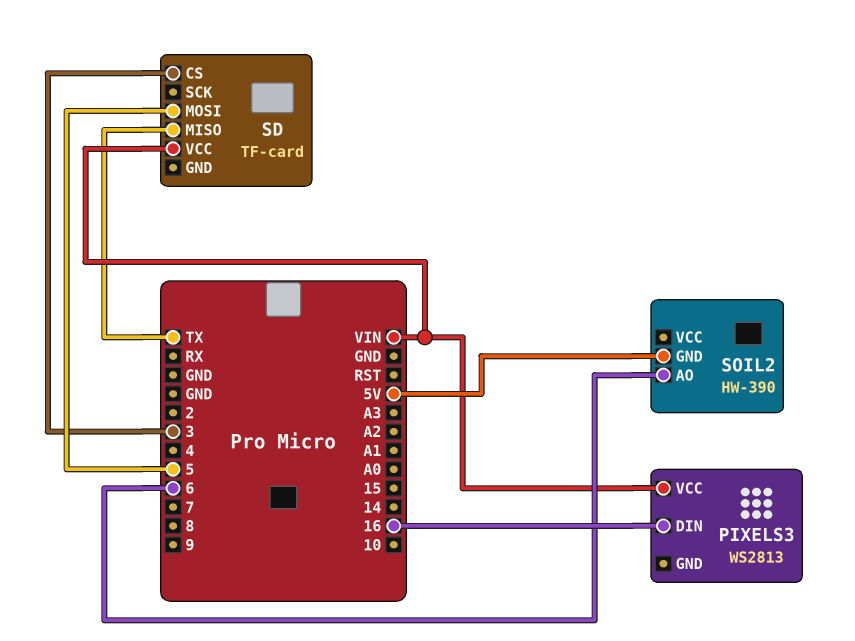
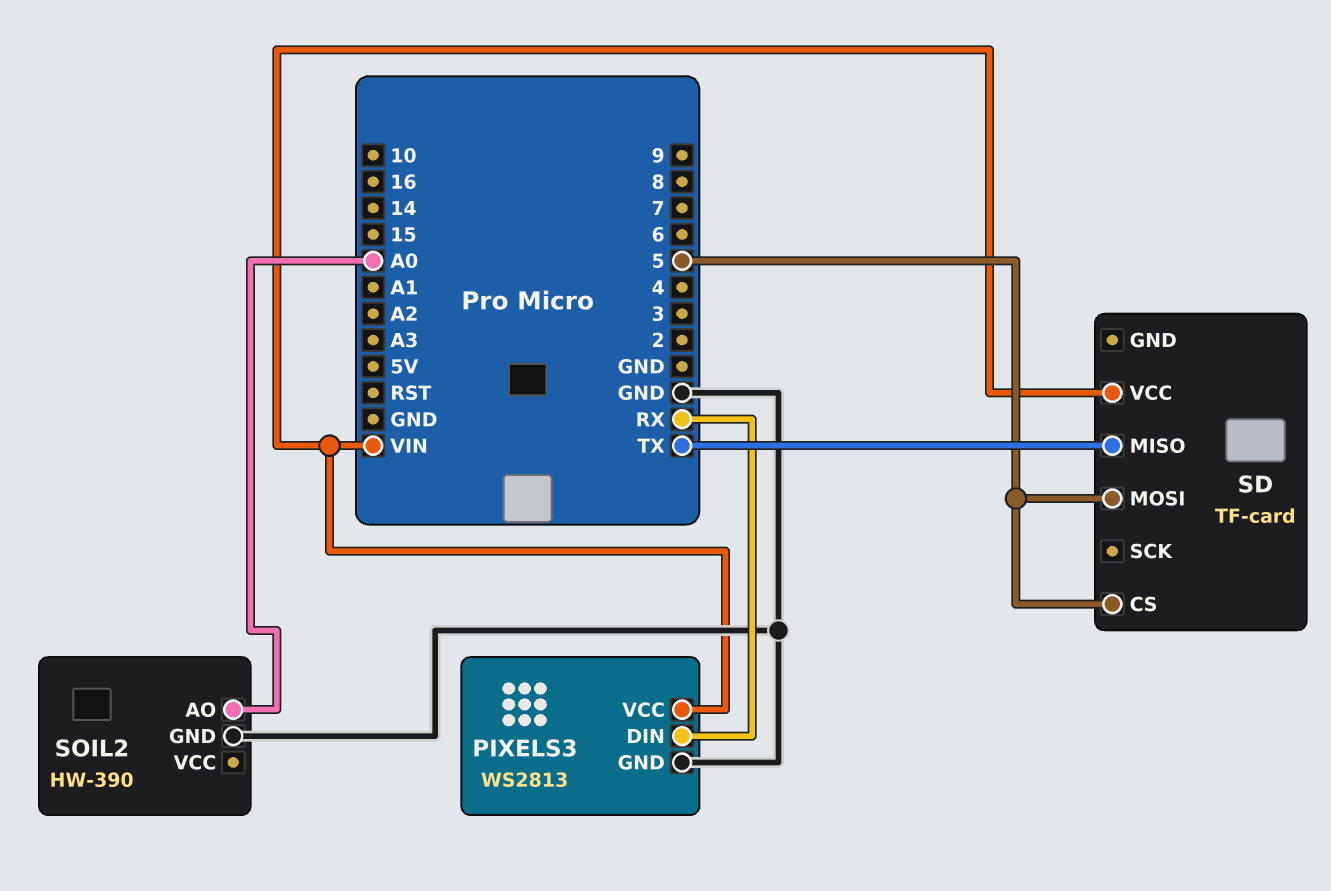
PIXELS3 pin DIN: 16 -> RX
PIXELS3 pin GND: none -> GND
SD pin CS: 3 -> 5
SOIL2 pin AO: 6 -> A0
SOIL2 pin GND: 5V -> GND

